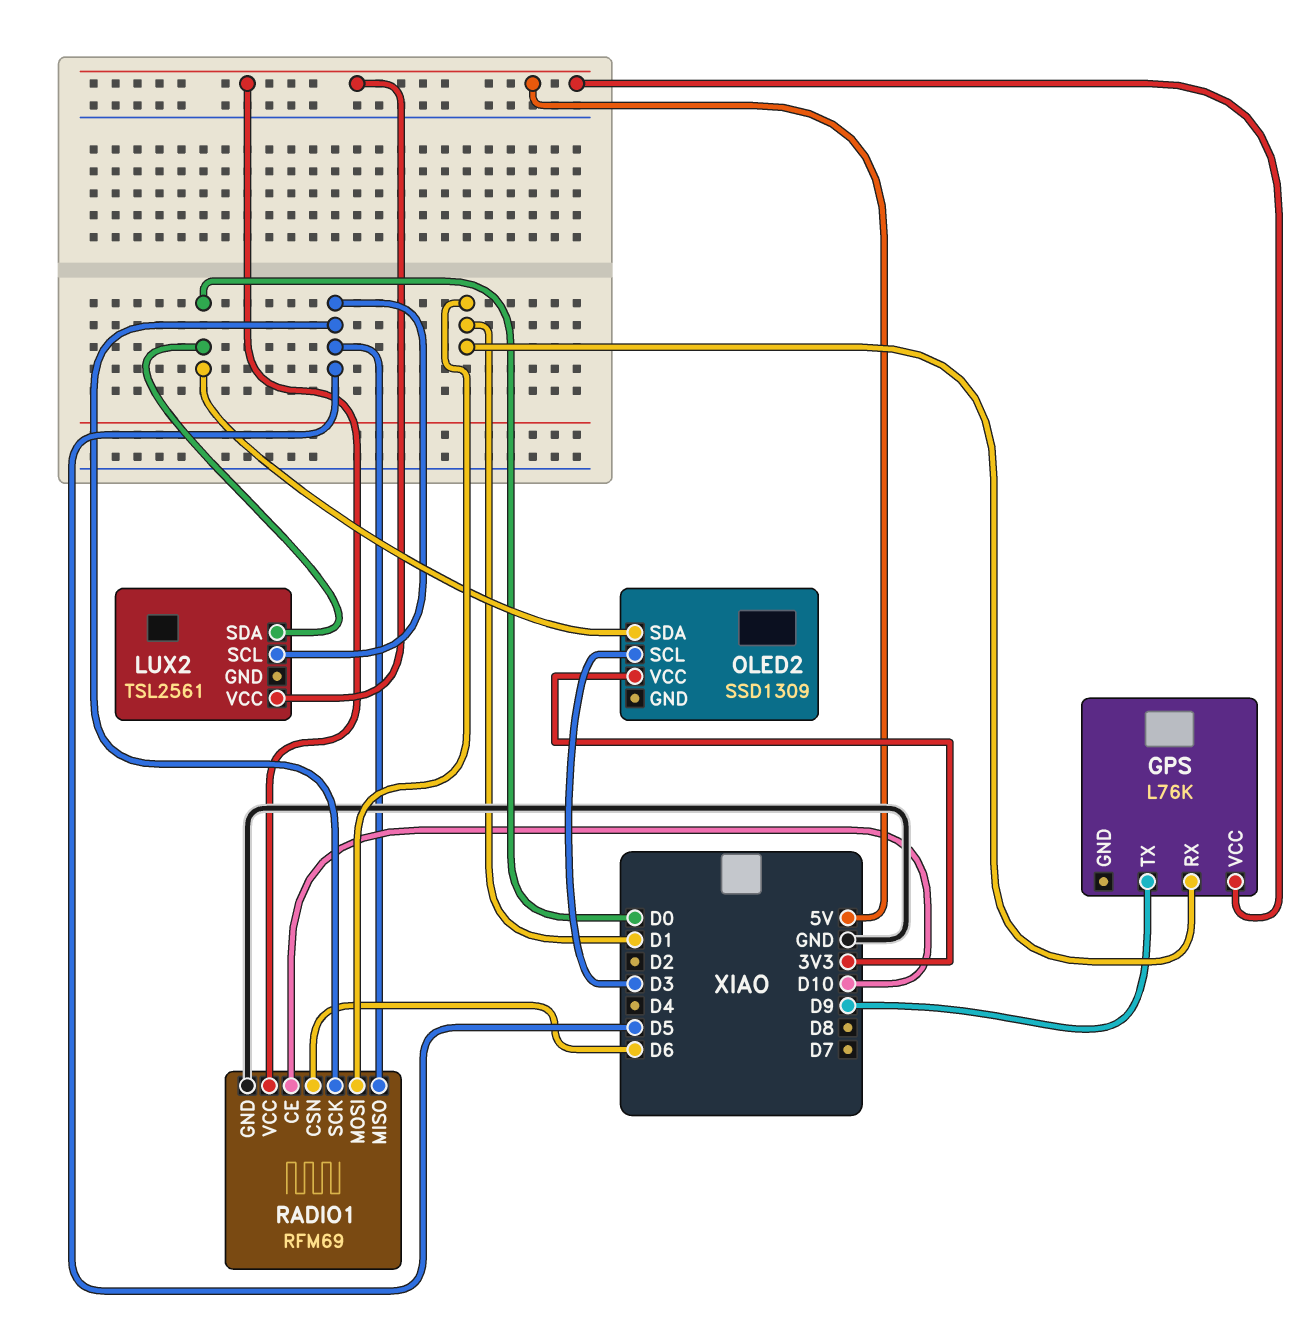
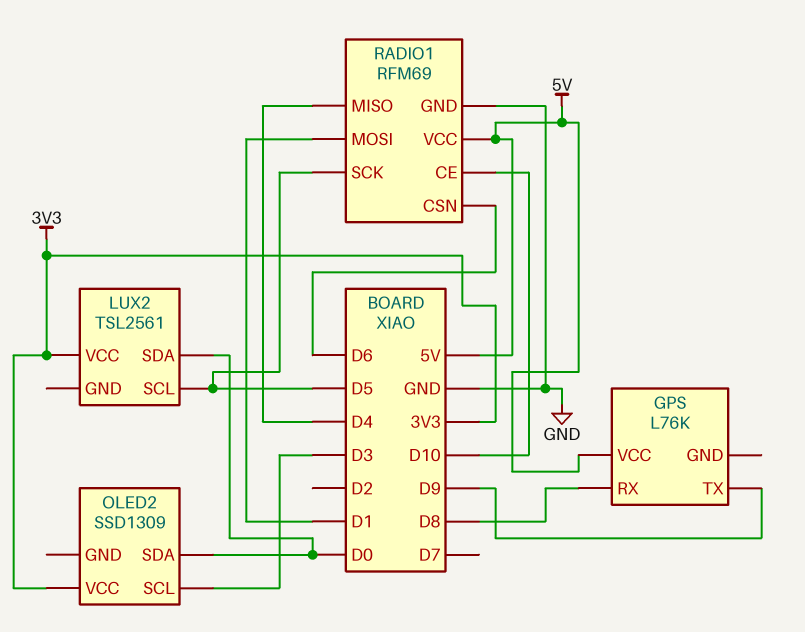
GPS pin RX: D1 -> D8
LUX2 pin VCC: 5V -> 3V3
RADIO1 pin MISO: D5 -> D4

